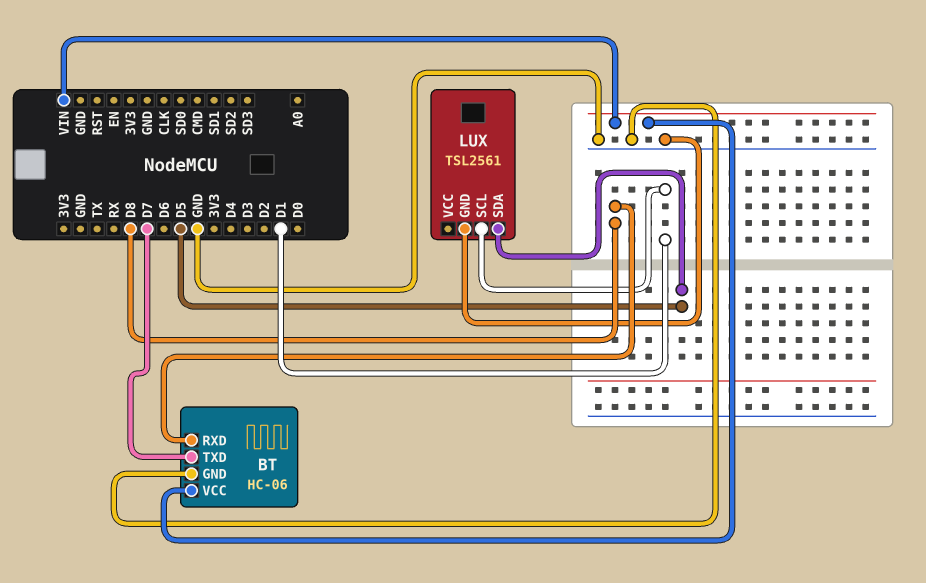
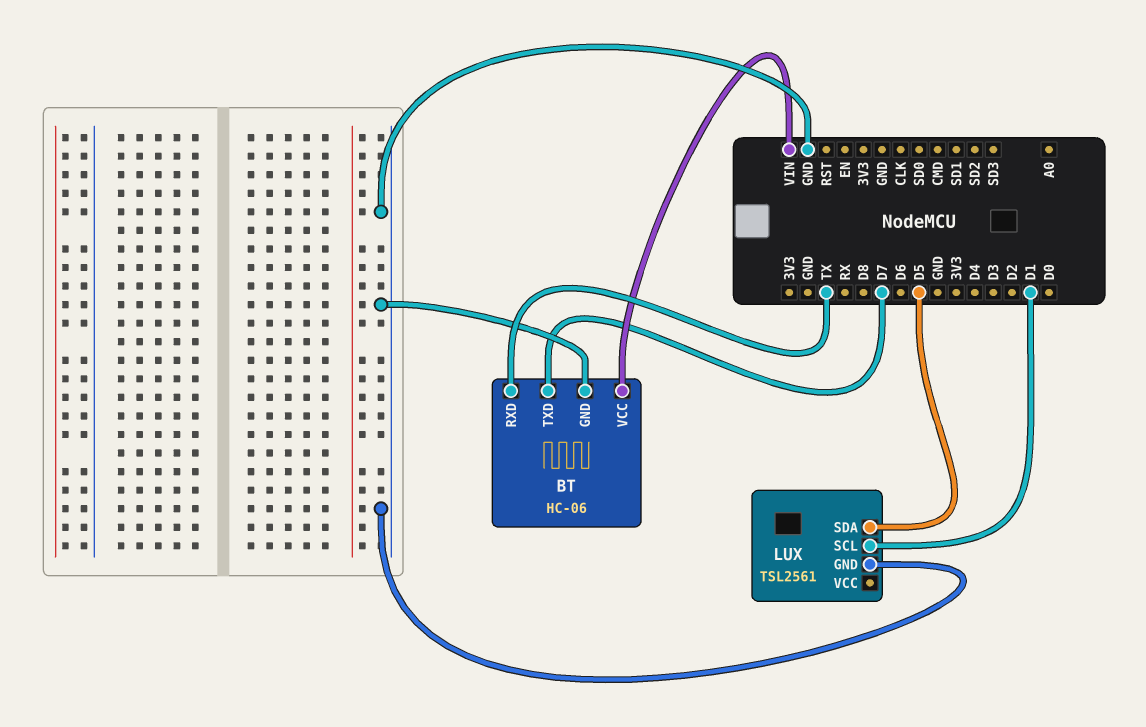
BT pin RXD: D8 -> TX

